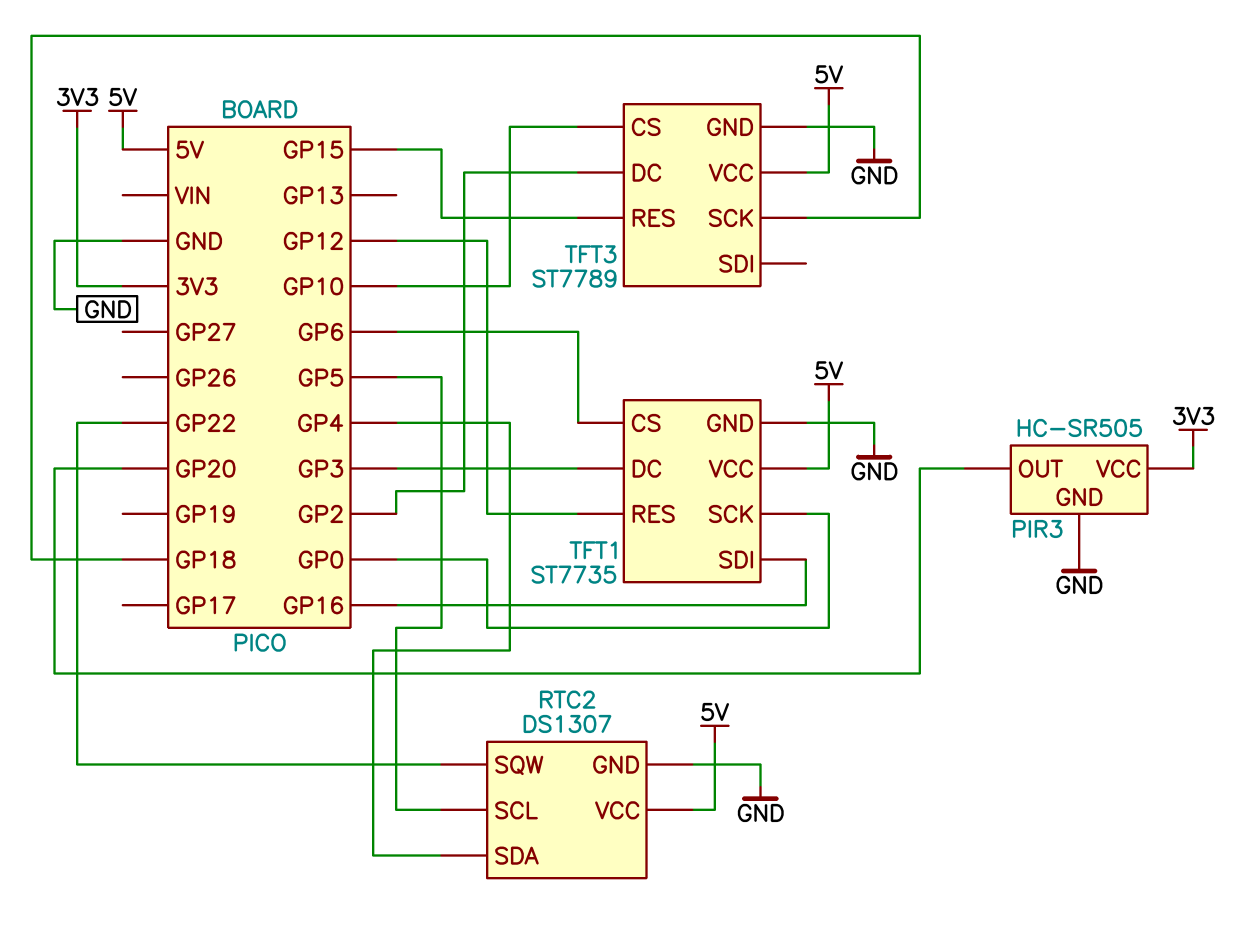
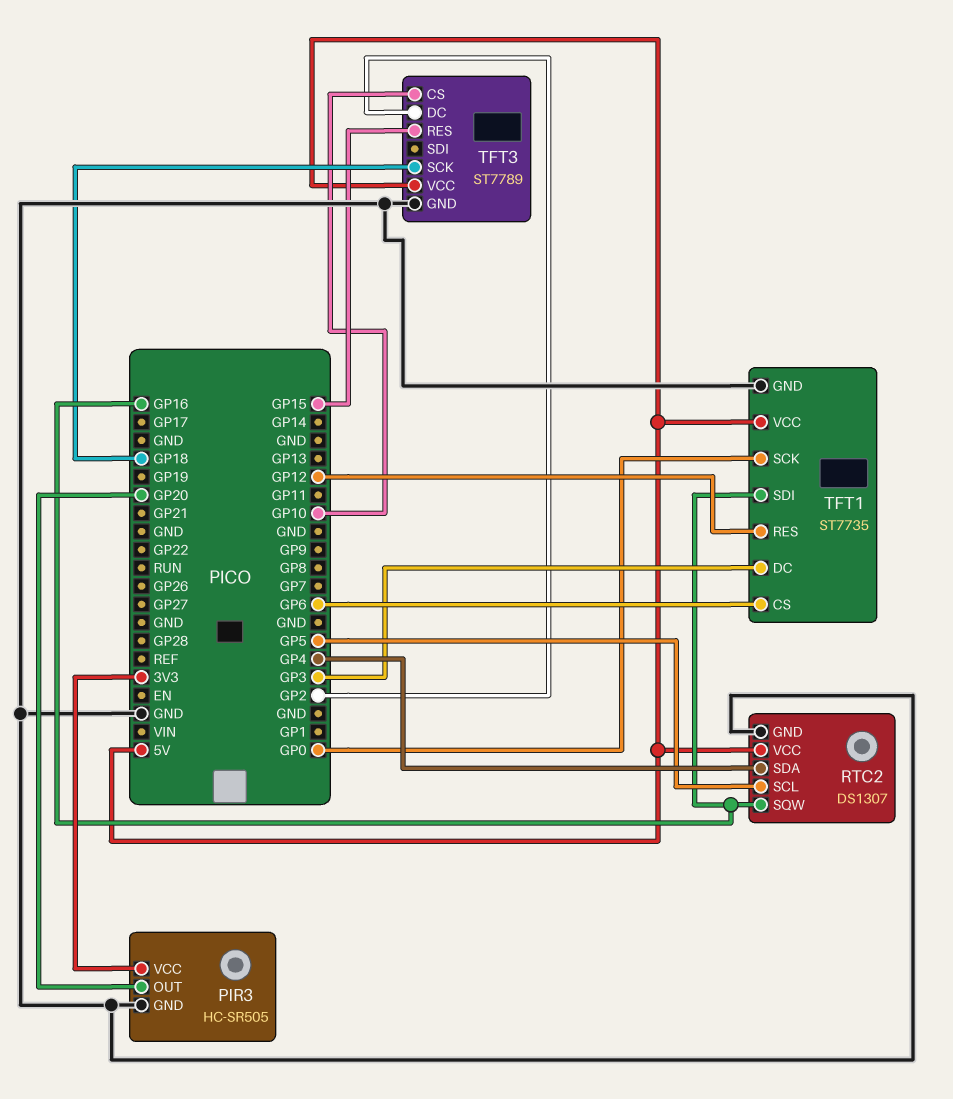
RTC2 pin SQW: GP22 -> GP16

